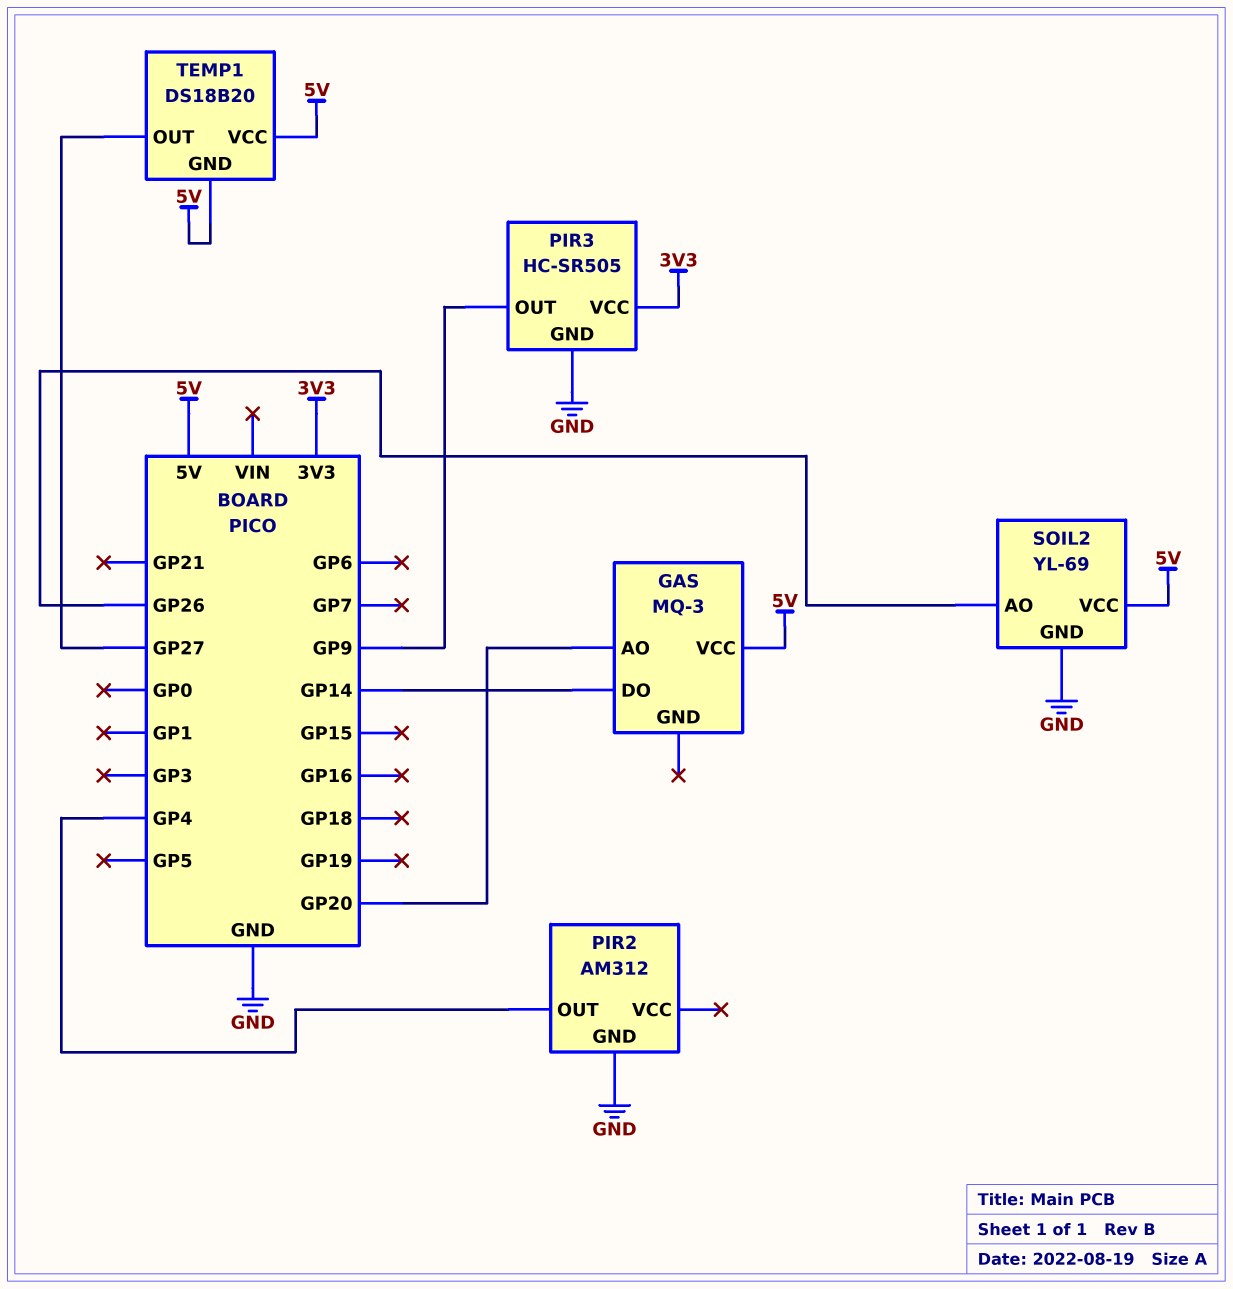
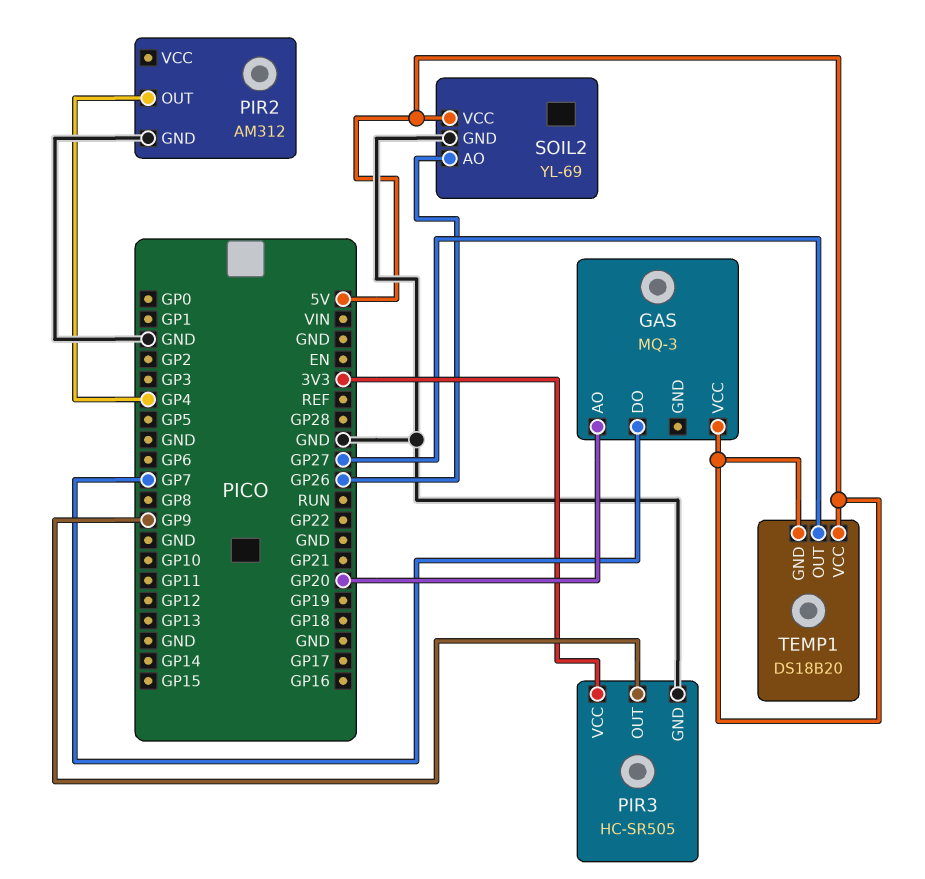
GAS pin DO: GP14 -> GP7

